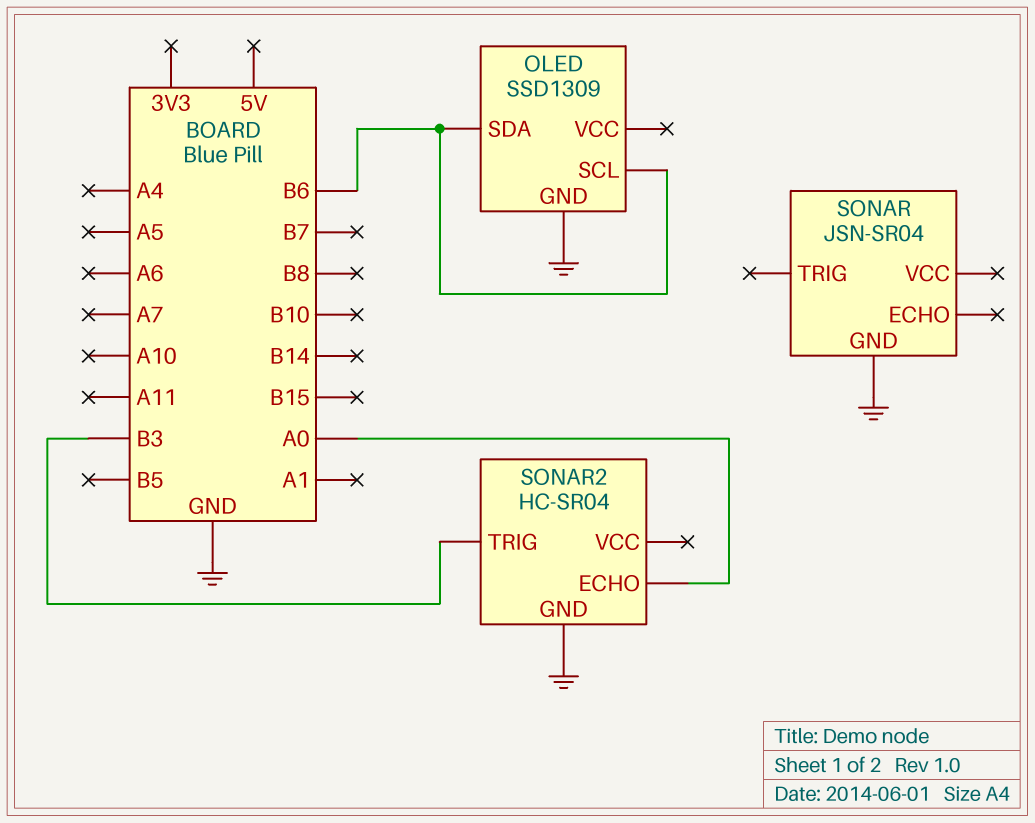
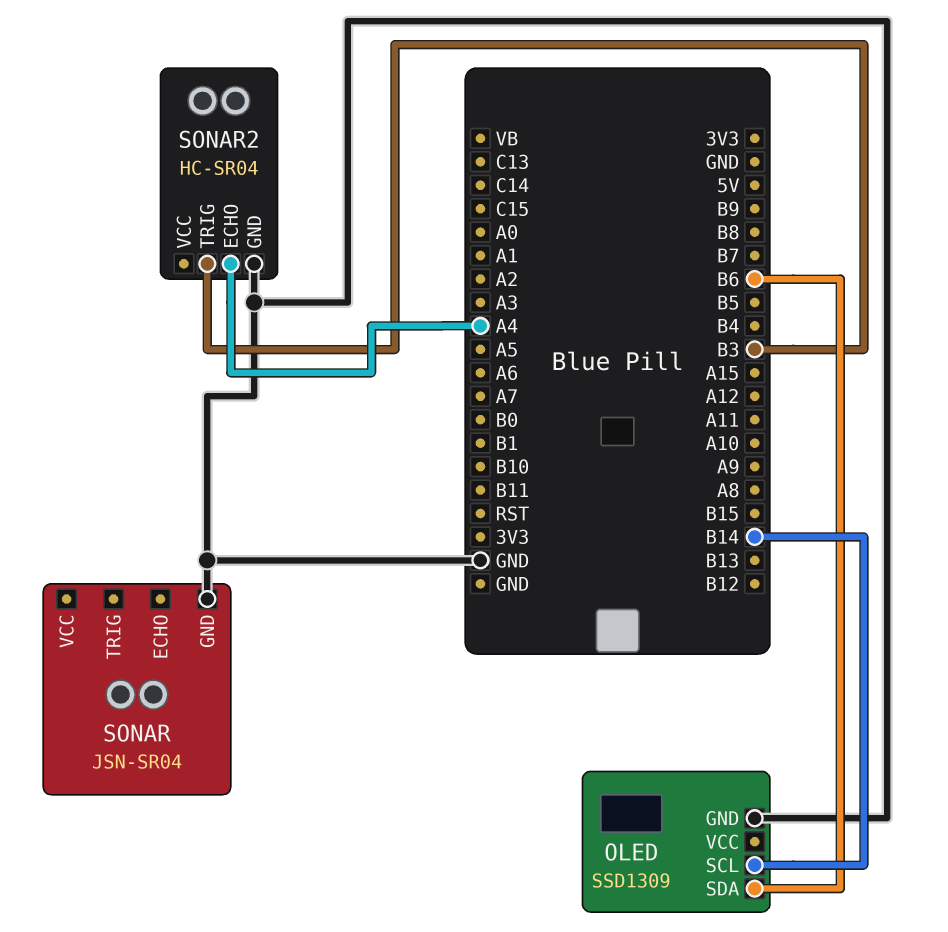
OLED pin SCL: B6 -> B14
SONAR2 pin ECHO: A0 -> A4

